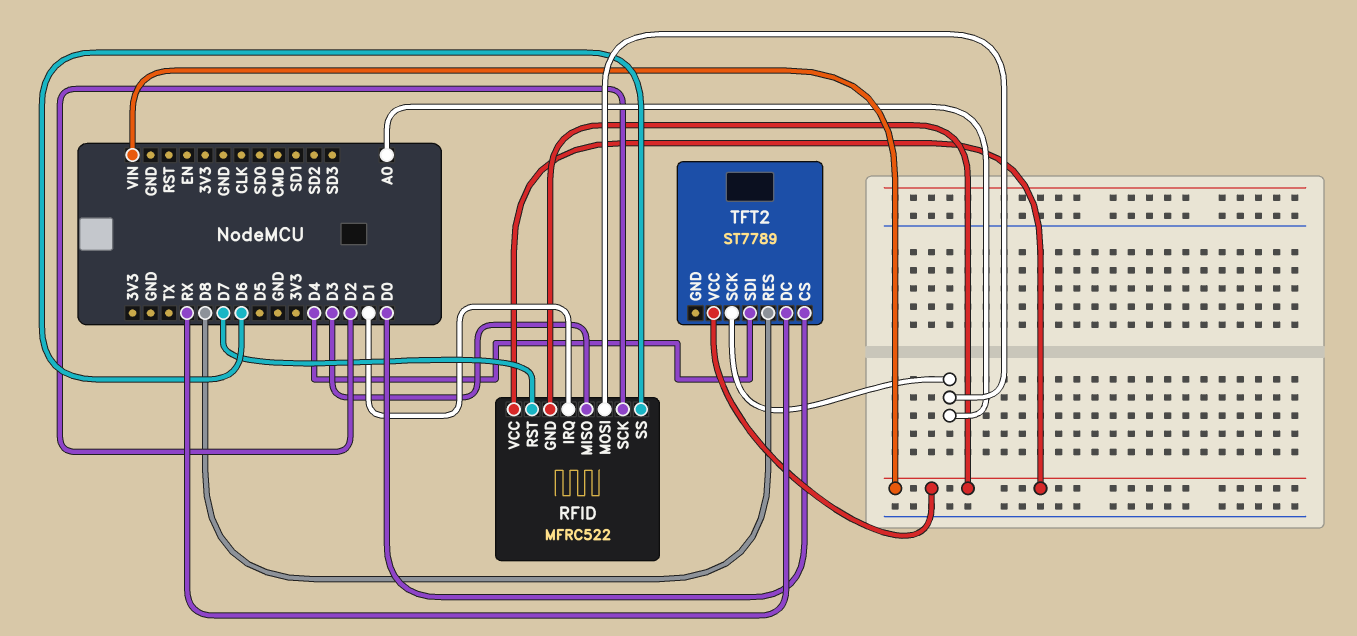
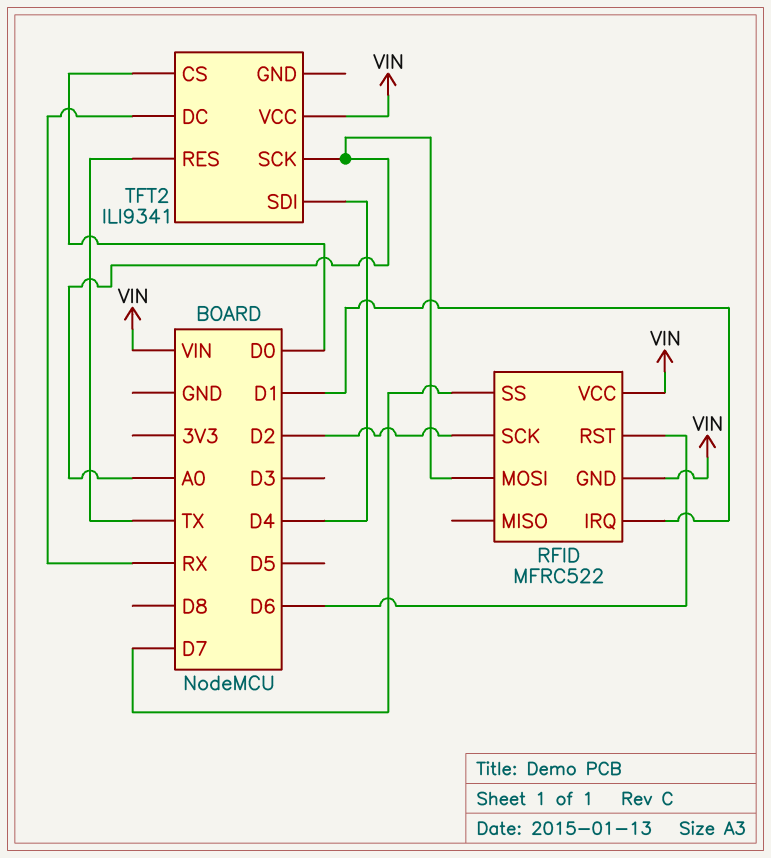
RFID pin MISO: D3 -> none
RFID pin RST: D7 -> D6
RFID pin SS: D6 -> D7
TFT2: ST7789 -> ILI9341
TFT2 pin RES: D8 -> TX

